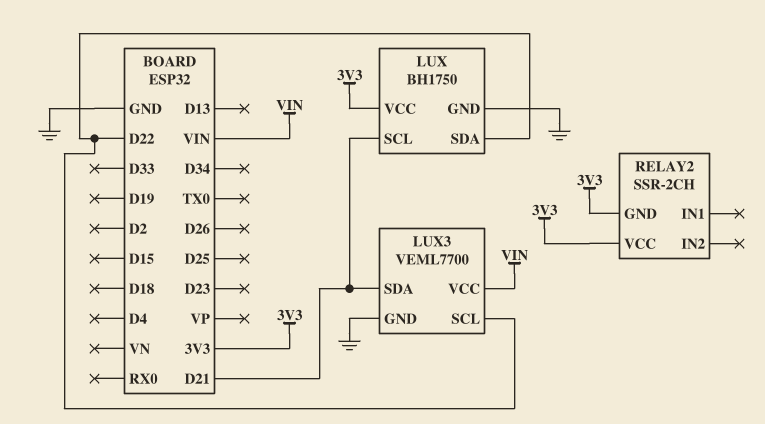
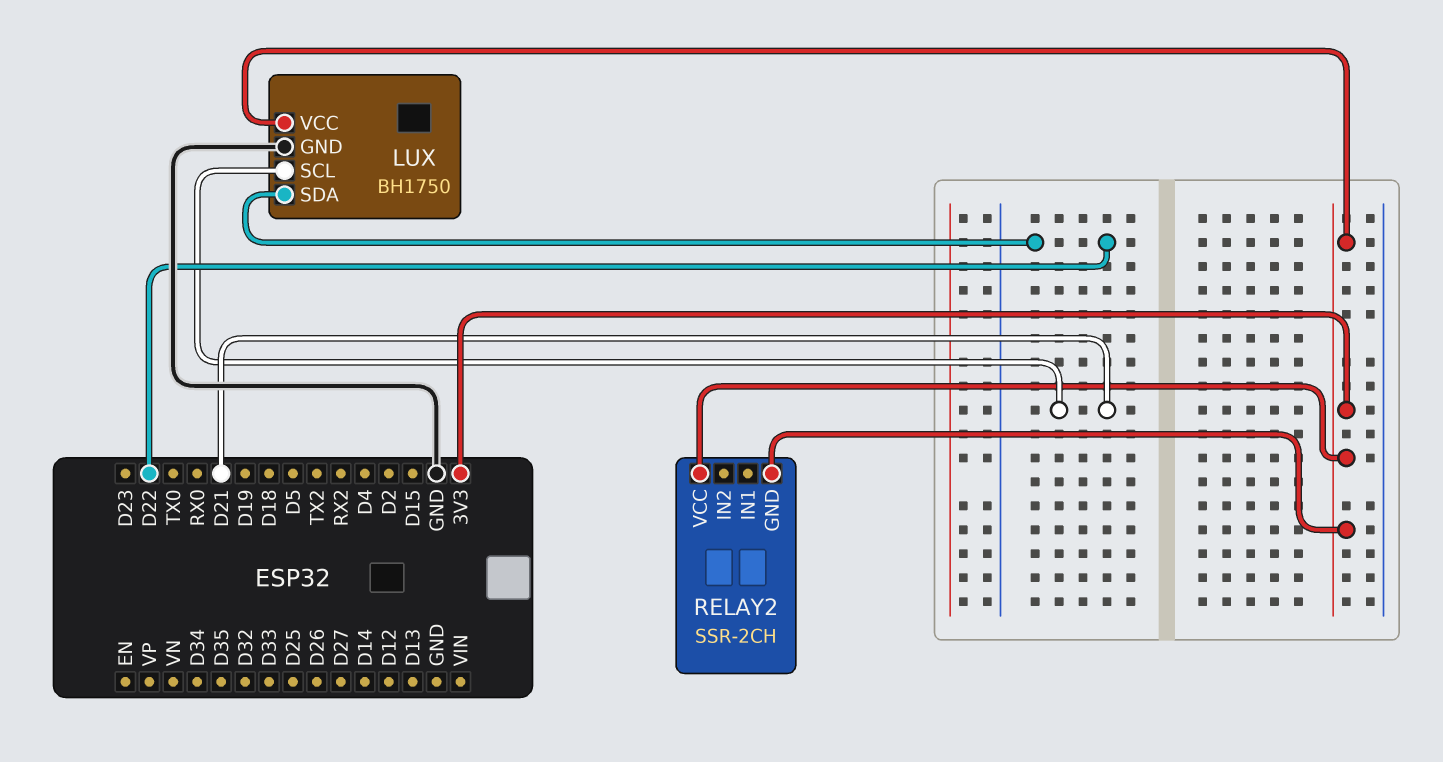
LUX3: VEML7700 -> none
LUX3 pin GND: GND -> none
LUX3 pin SCL: D22 -> none
LUX3 pin SDA: D21 -> none
LUX3 pin VCC: VIN -> none

